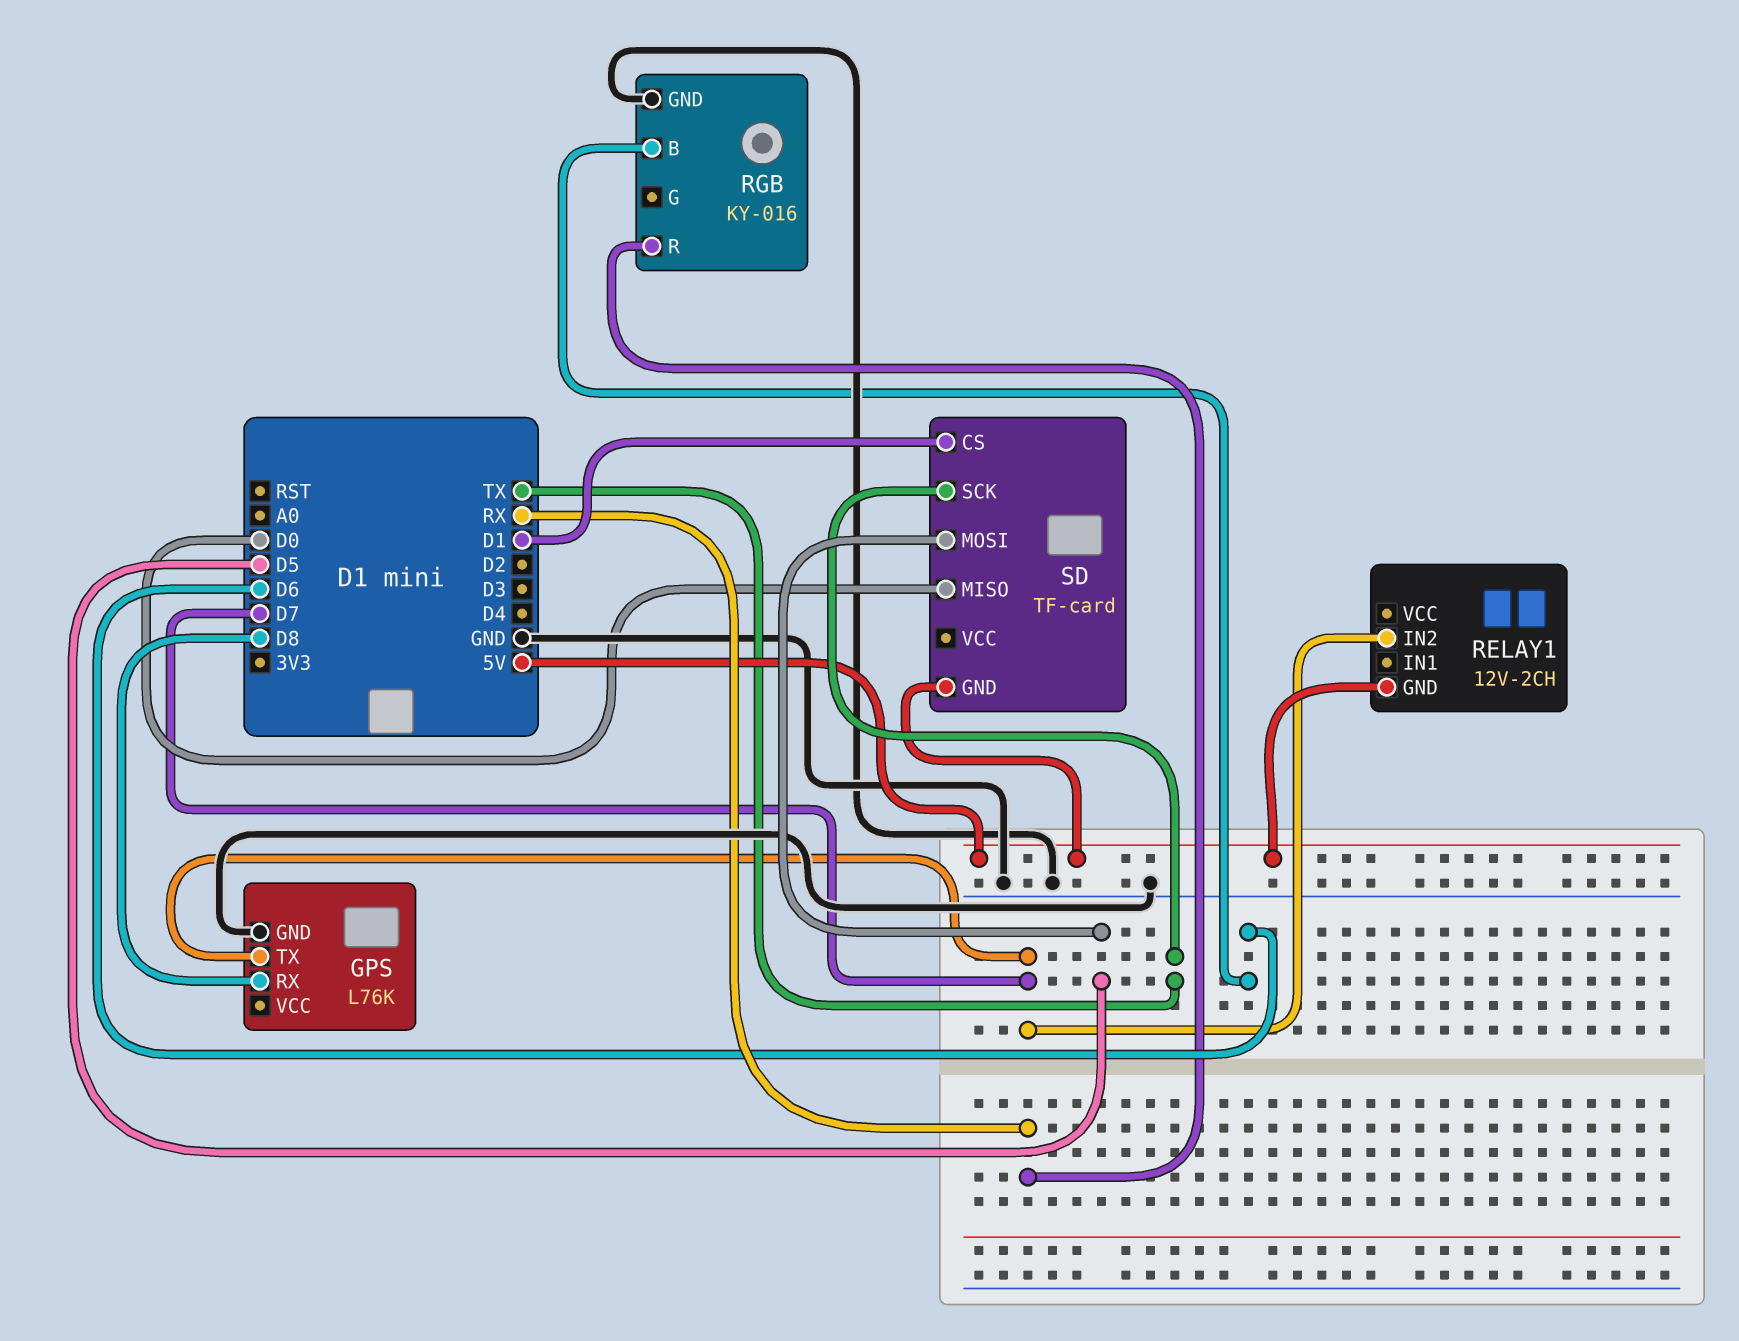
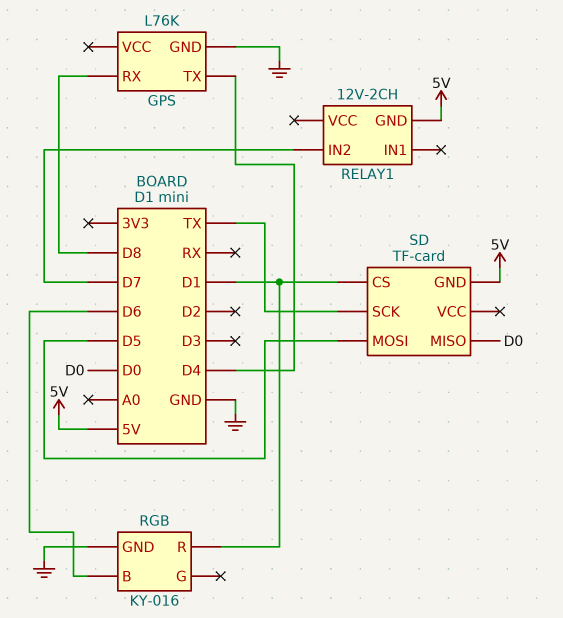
GPS pin TX: D7 -> D4
RGB pin R: RX -> D1

